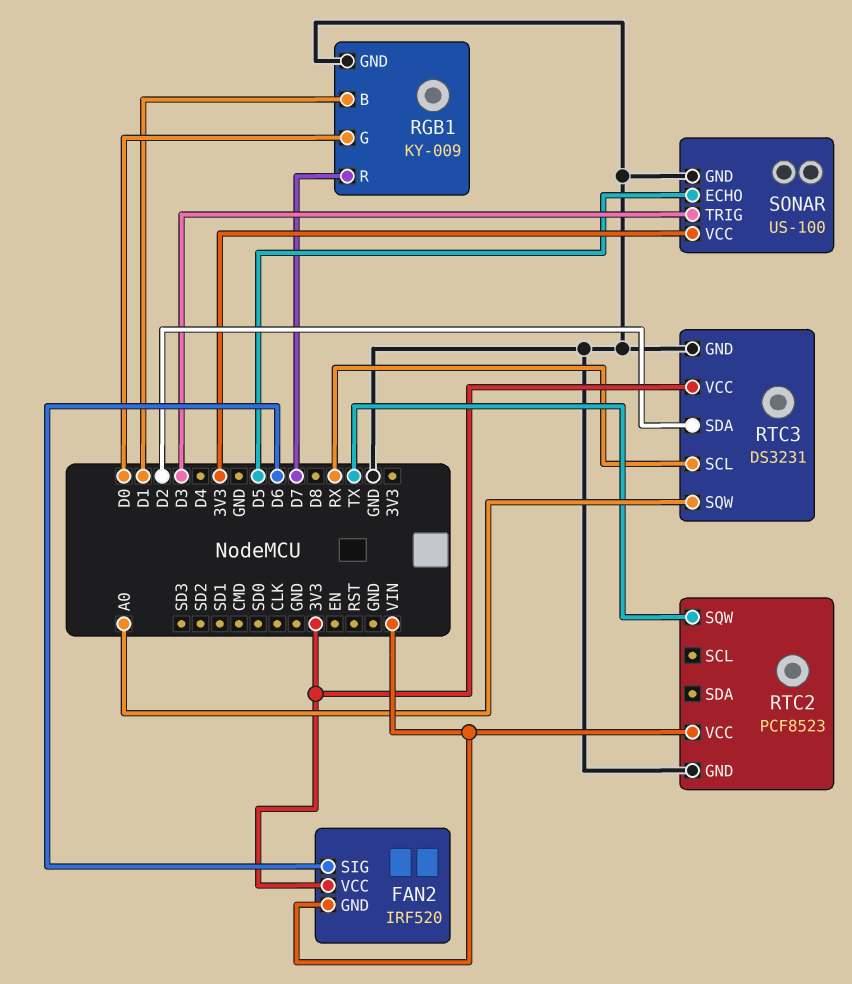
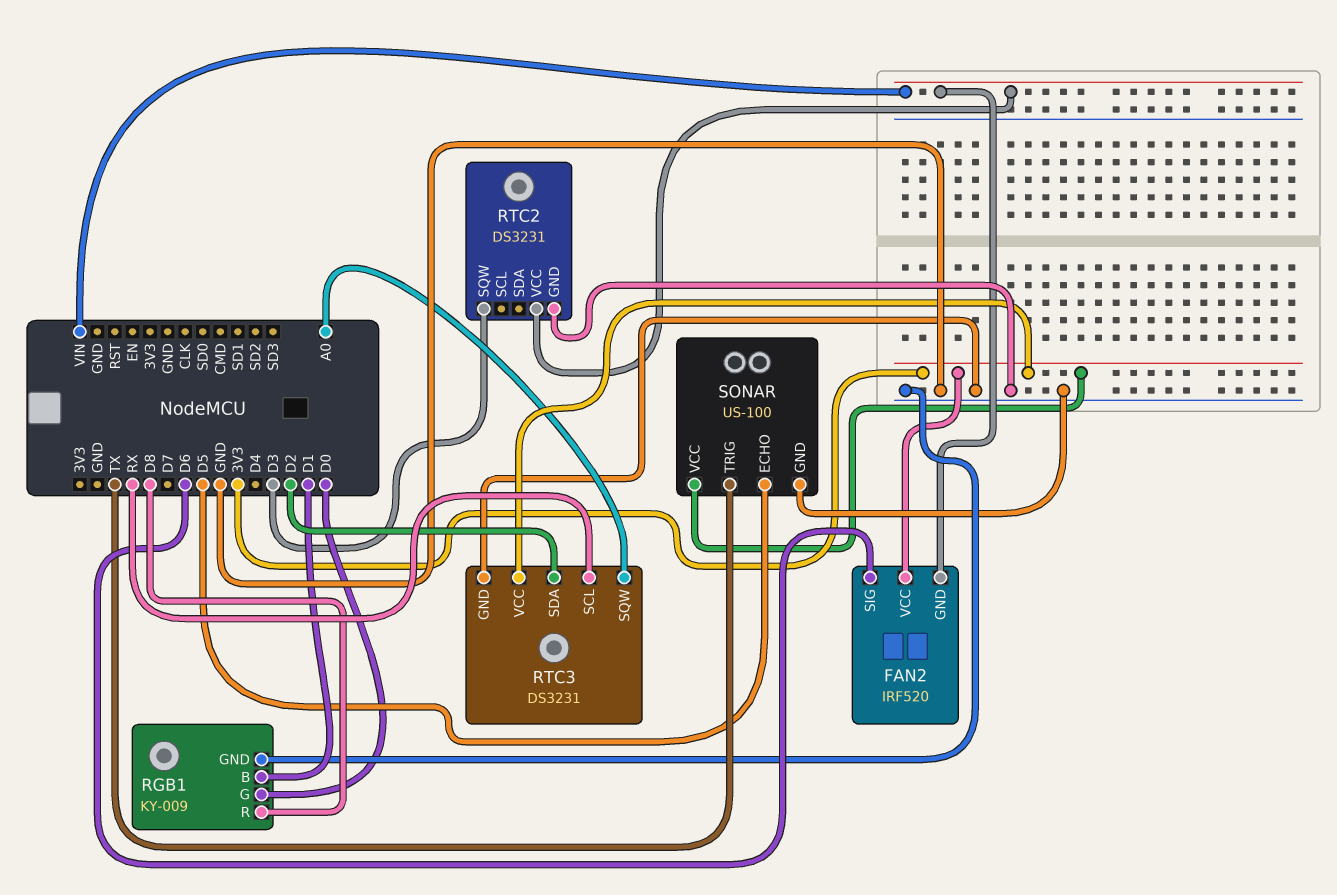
RGB1 pin R: D7 -> D8
RTC2: PCF8523 -> DS3231
RTC2 pin SQW: TX -> D3
SONAR pin TRIG: D3 -> TX

